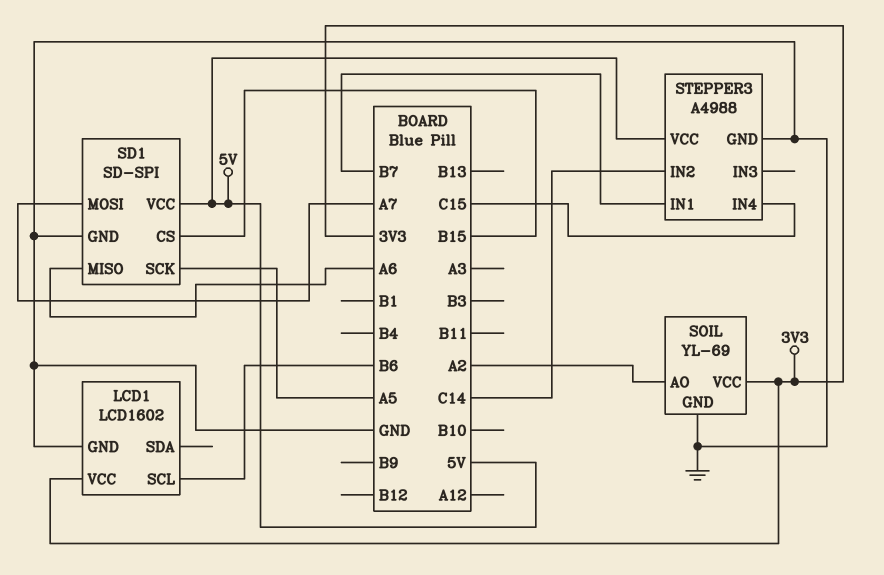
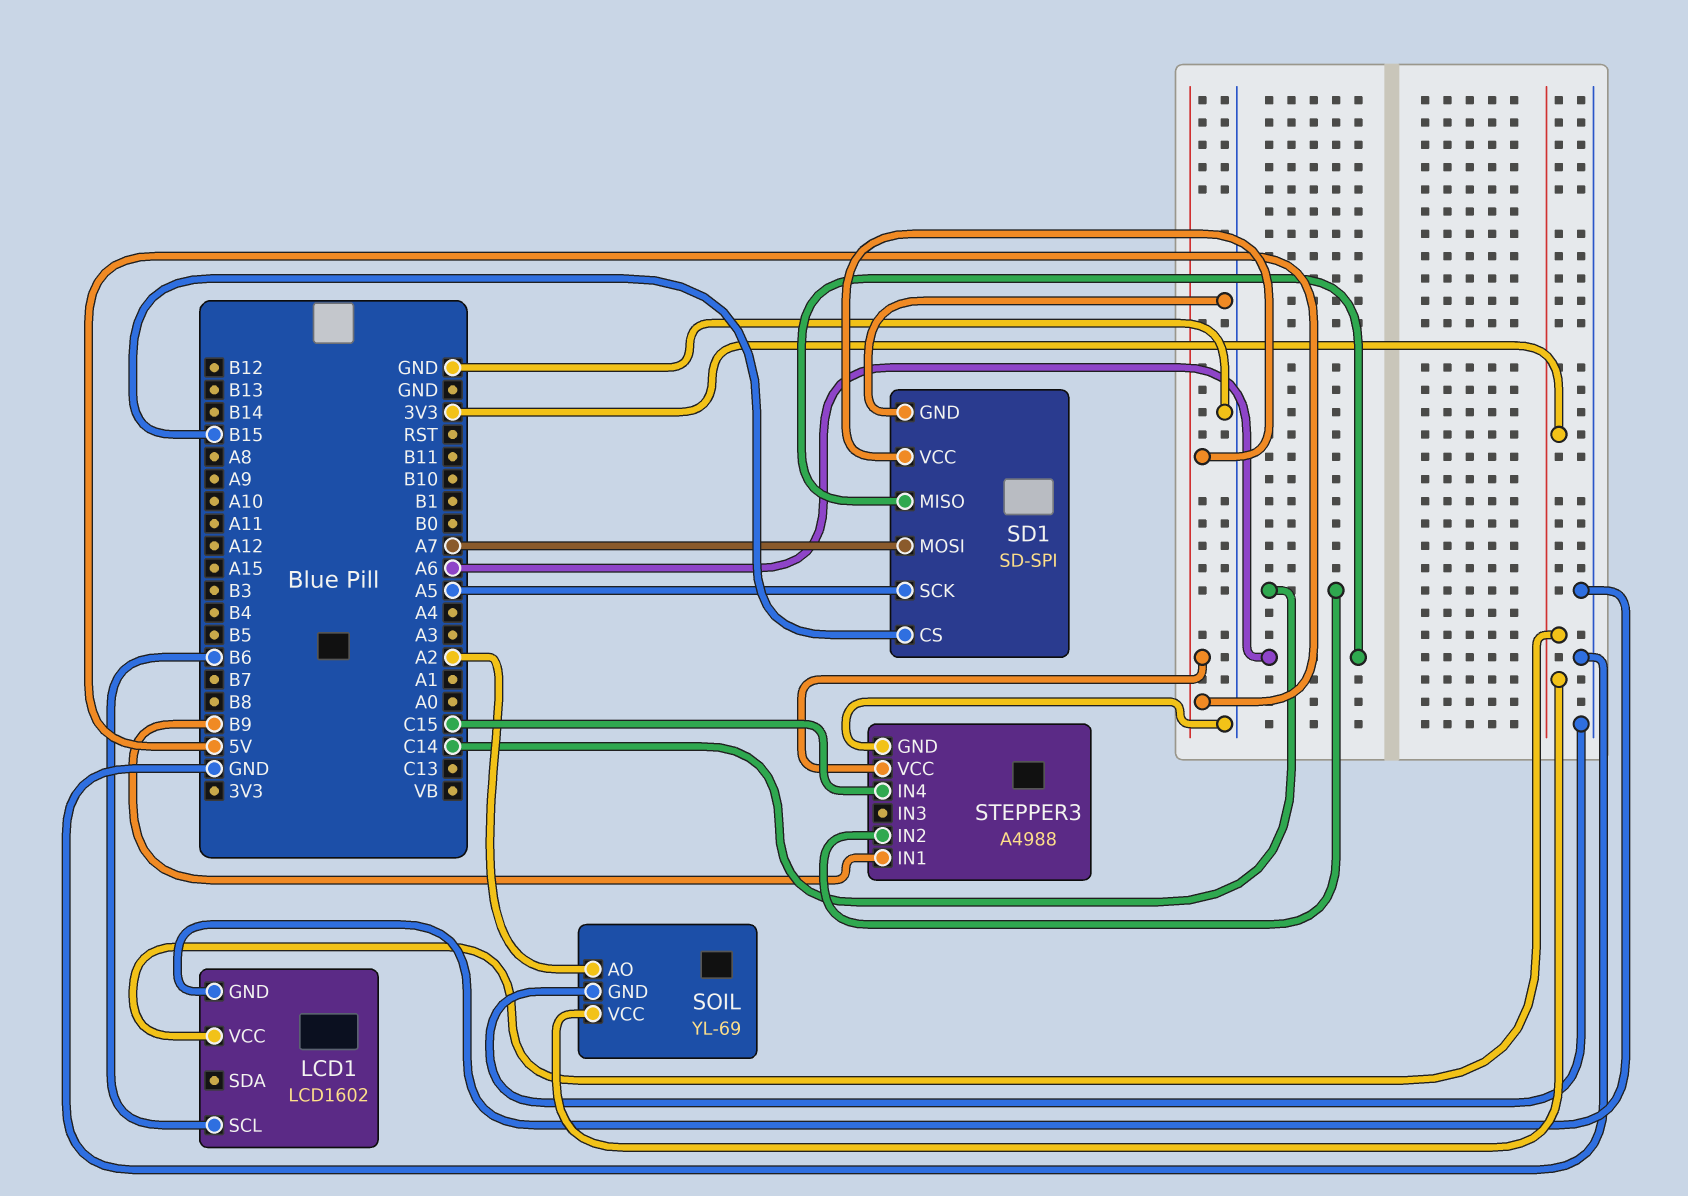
STEPPER3 pin IN1: B7 -> B9

